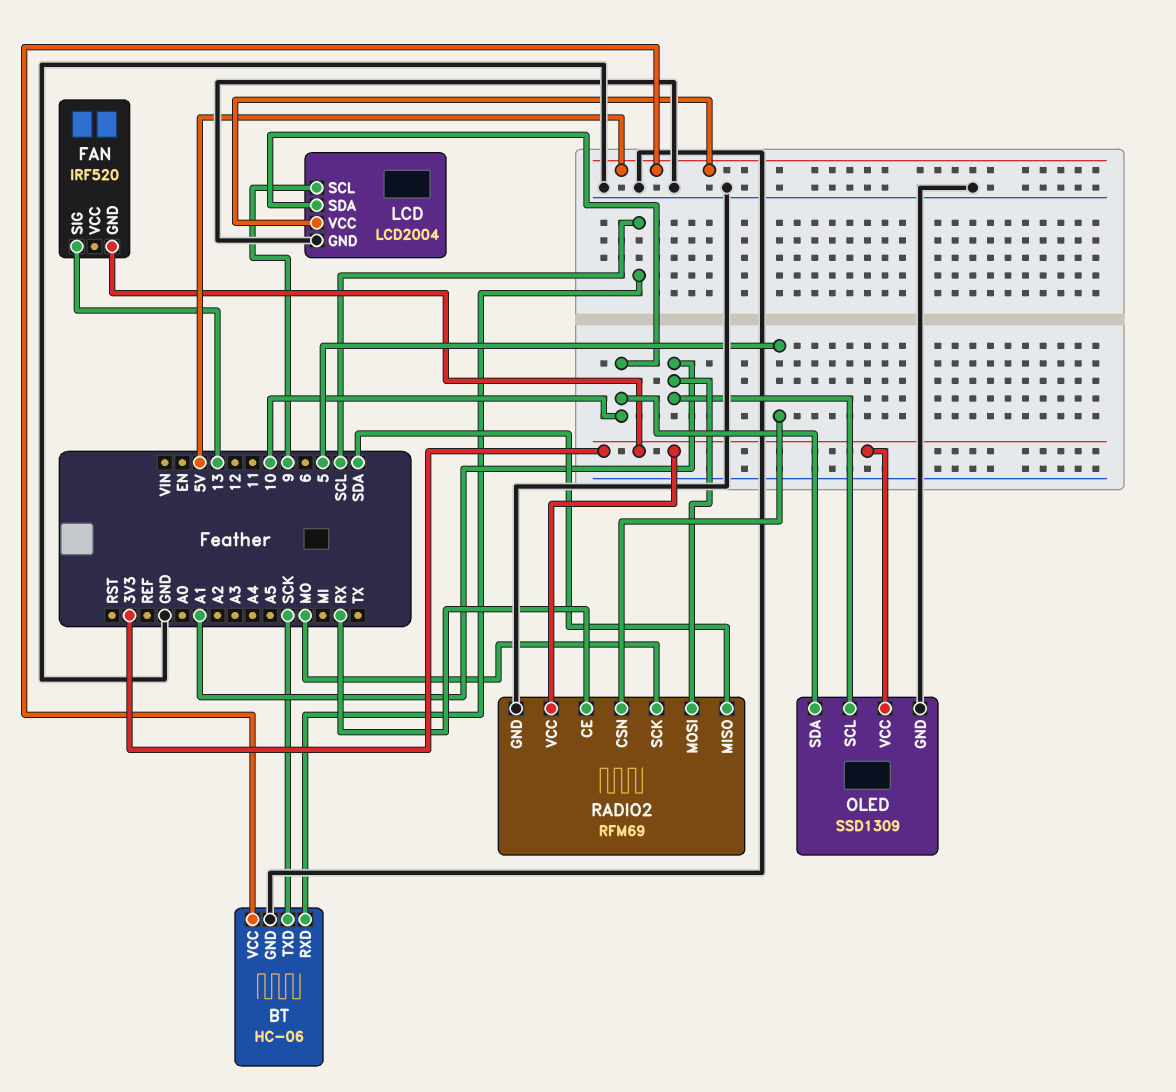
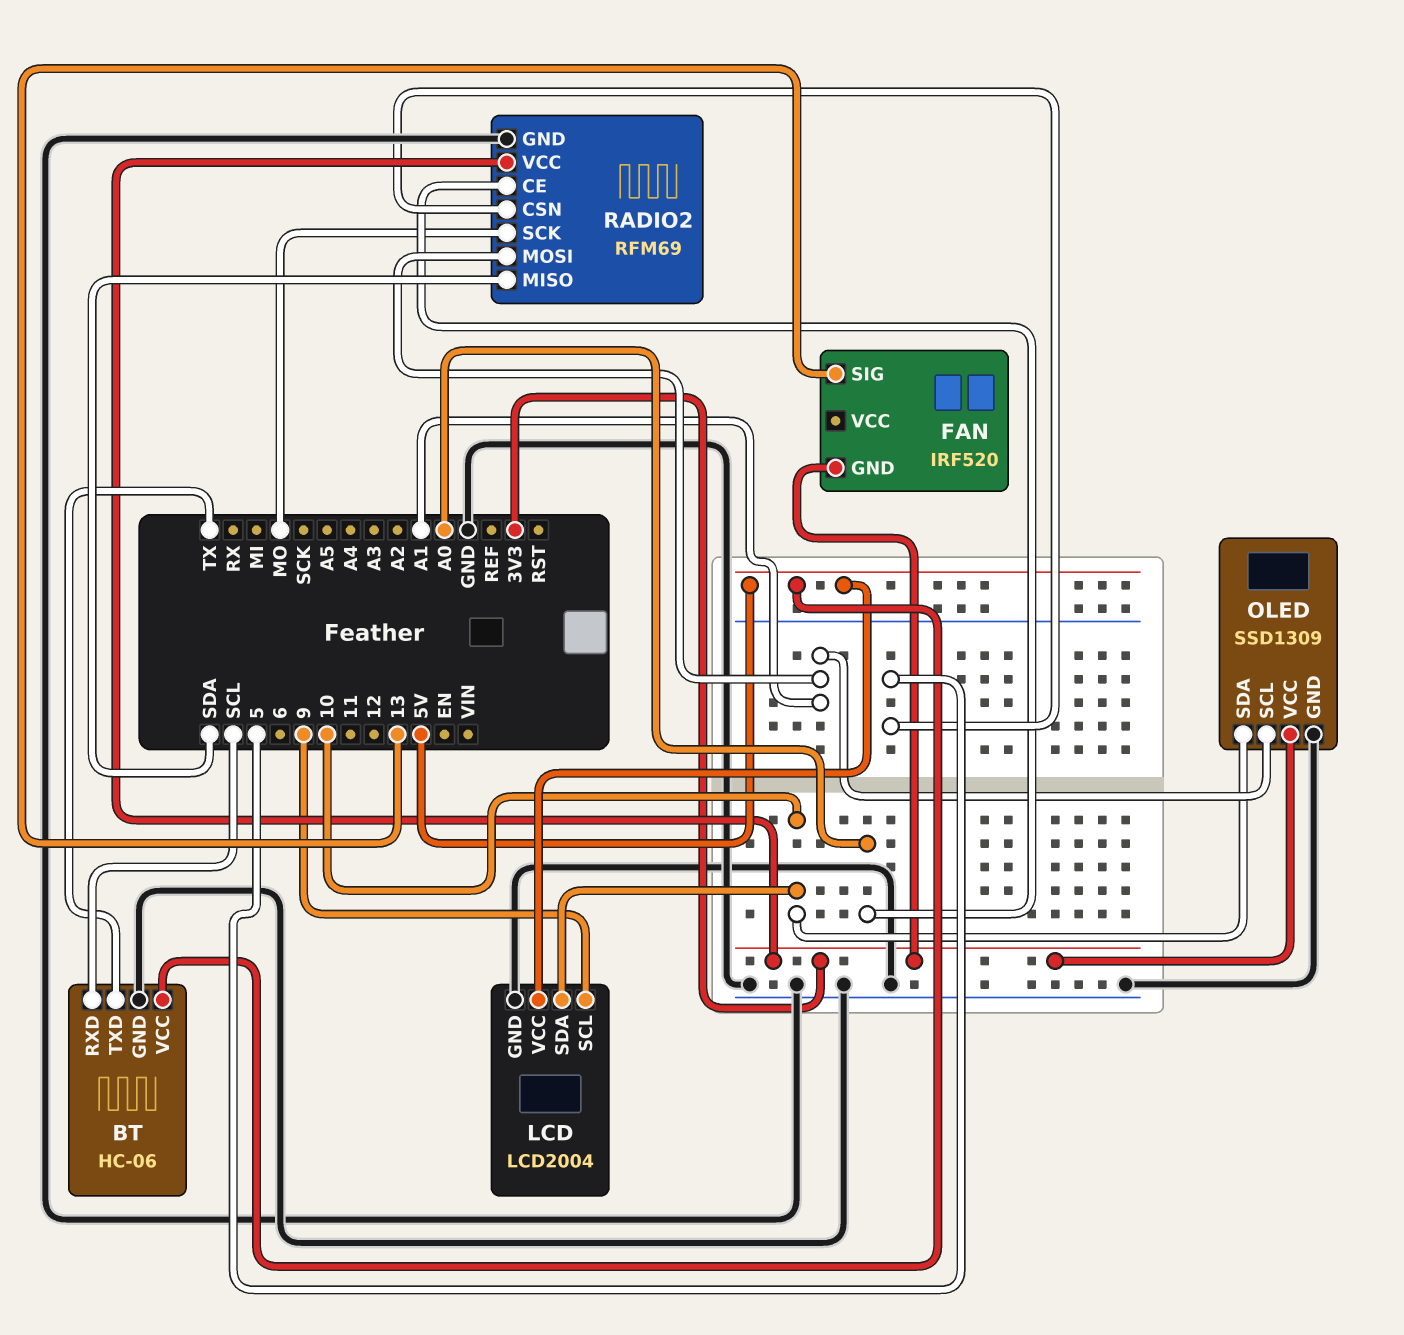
BT pin TXD: SCK -> TX
RADIO2 pin CE: RX -> A0

